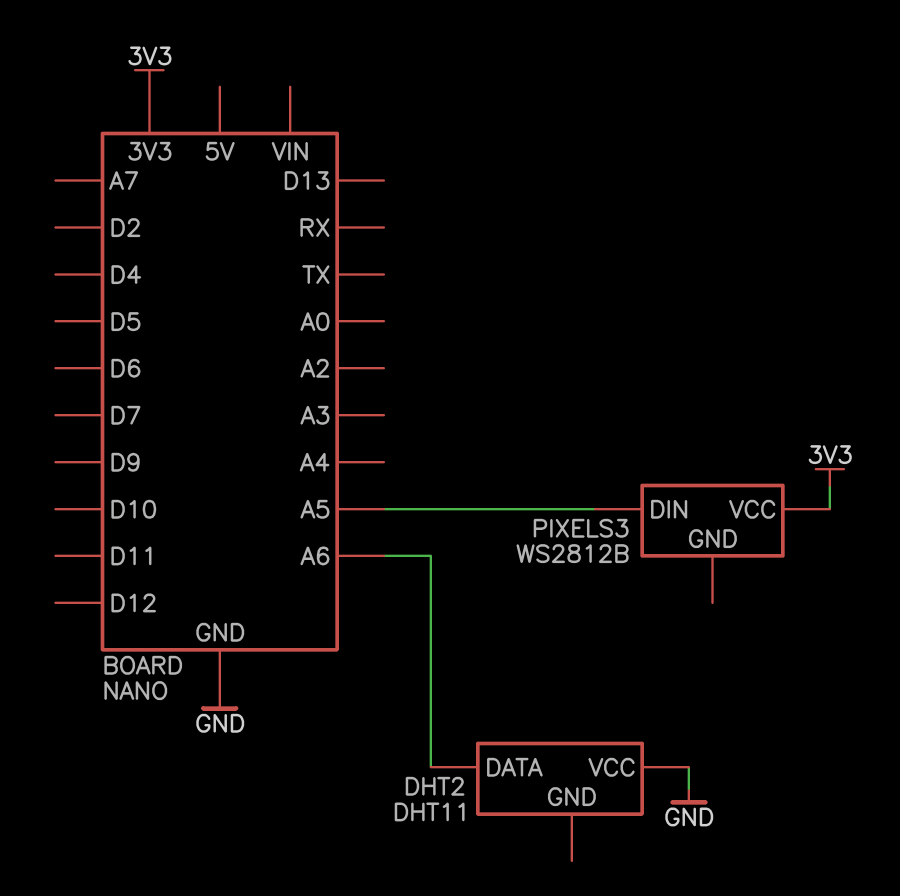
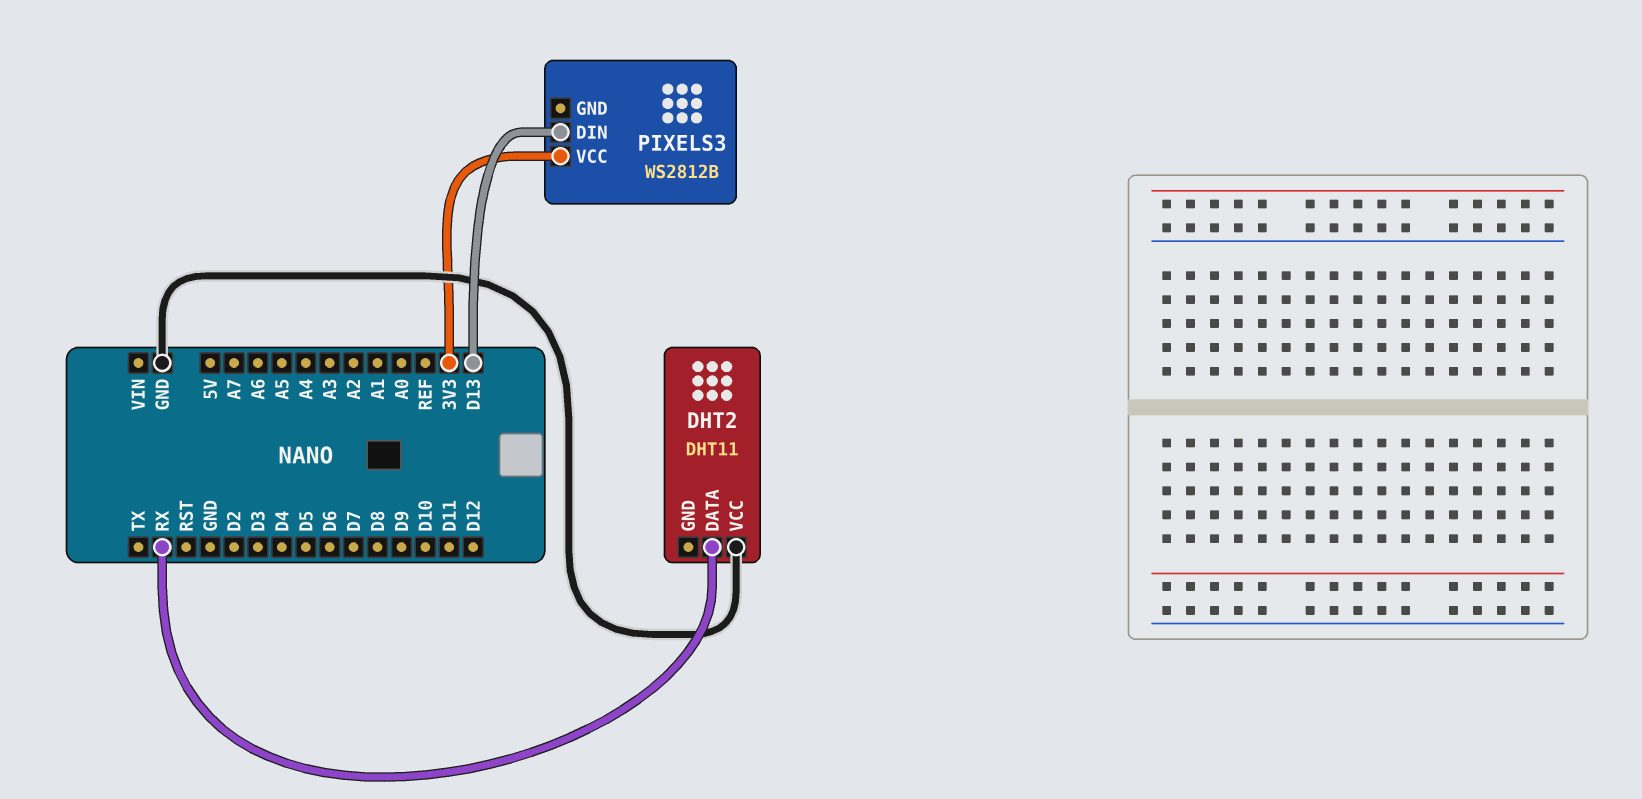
DHT2 pin DATA: A6 -> RX
PIXELS3 pin DIN: A5 -> D13

